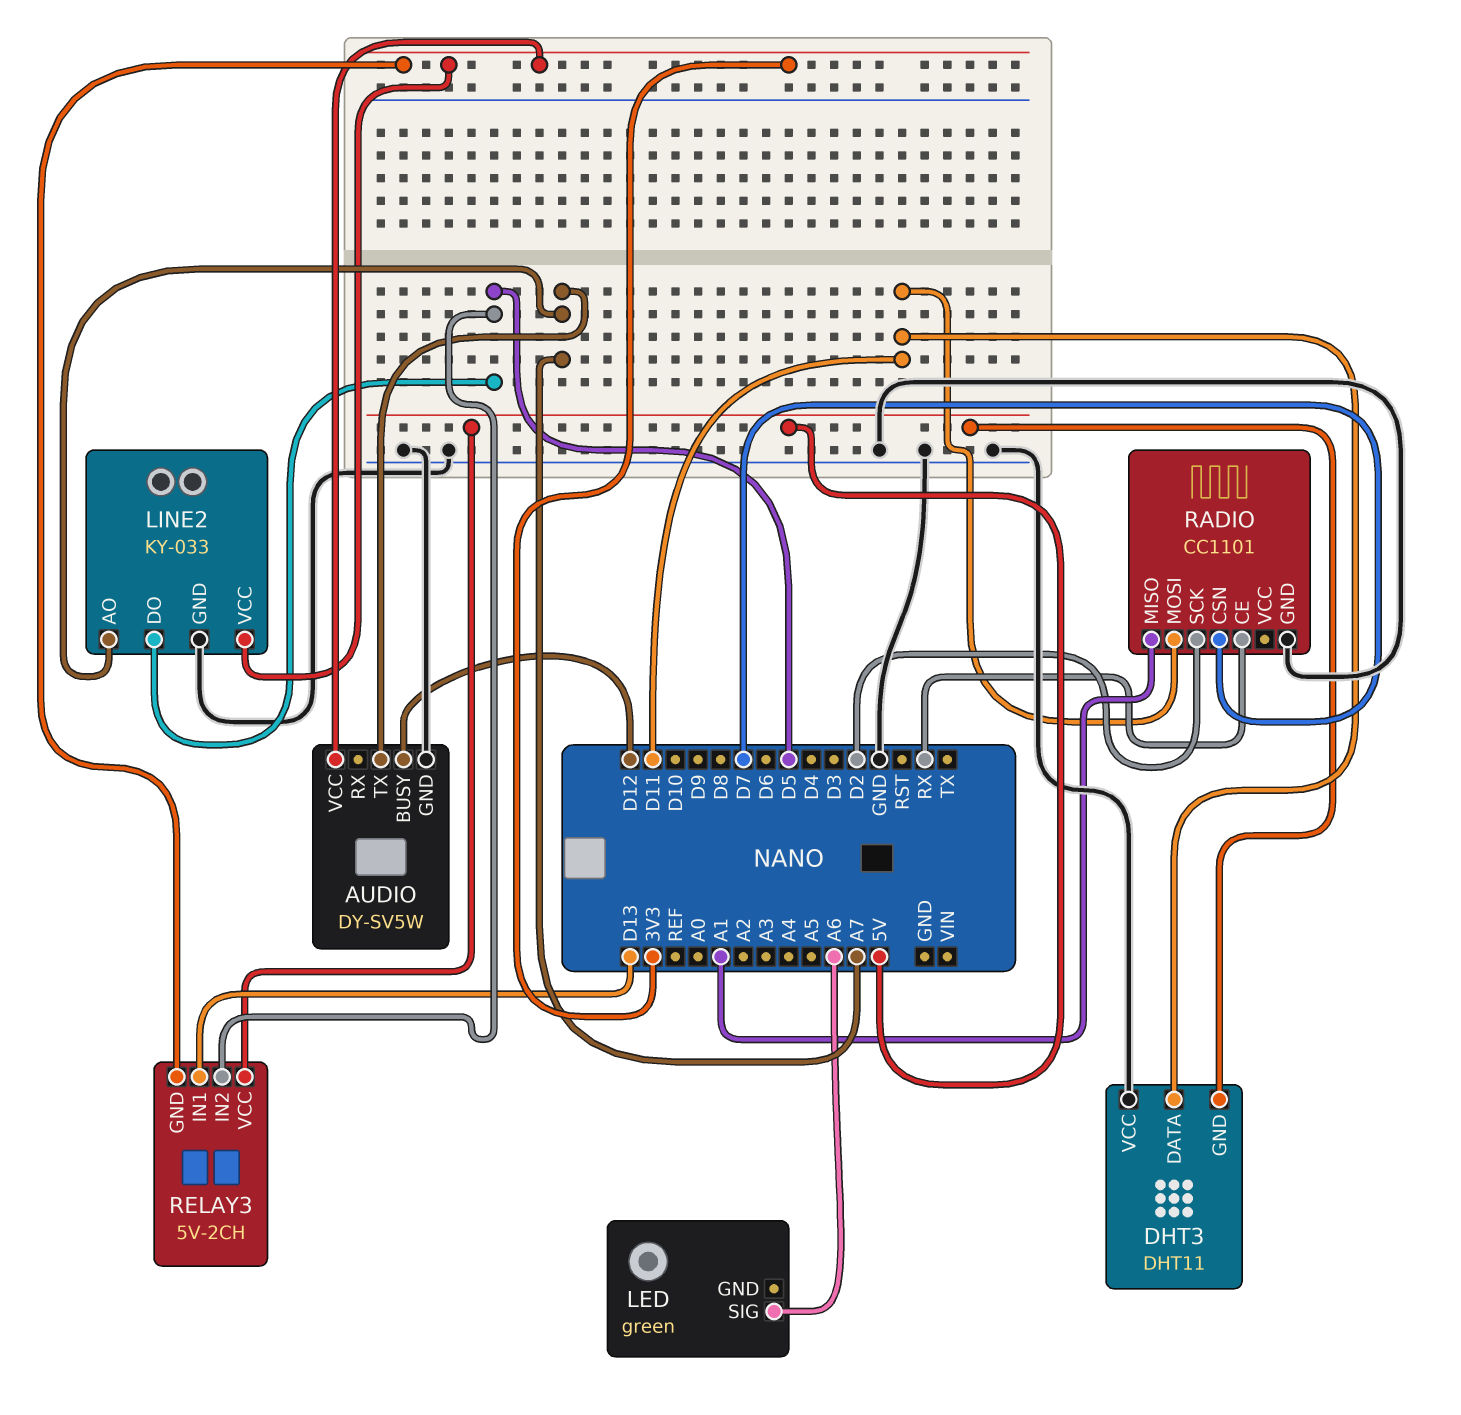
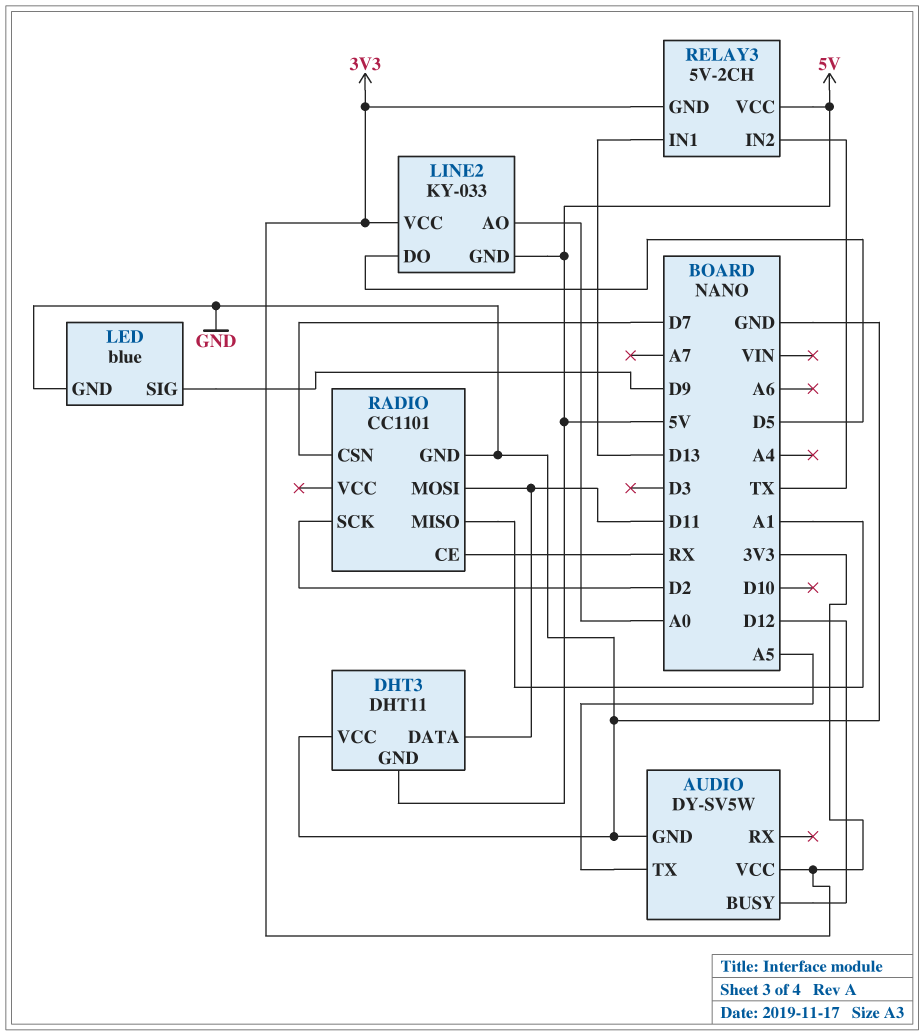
AUDIO pin TX: A7 -> A5
LED: green -> blue
LED pin GND: none -> GND
LED pin SIG: A6 -> D9
LINE2 pin AO: A7 -> A0
LINE2 pin GND: GND -> 5V
RELAY3 pin IN2: D5 -> TX

